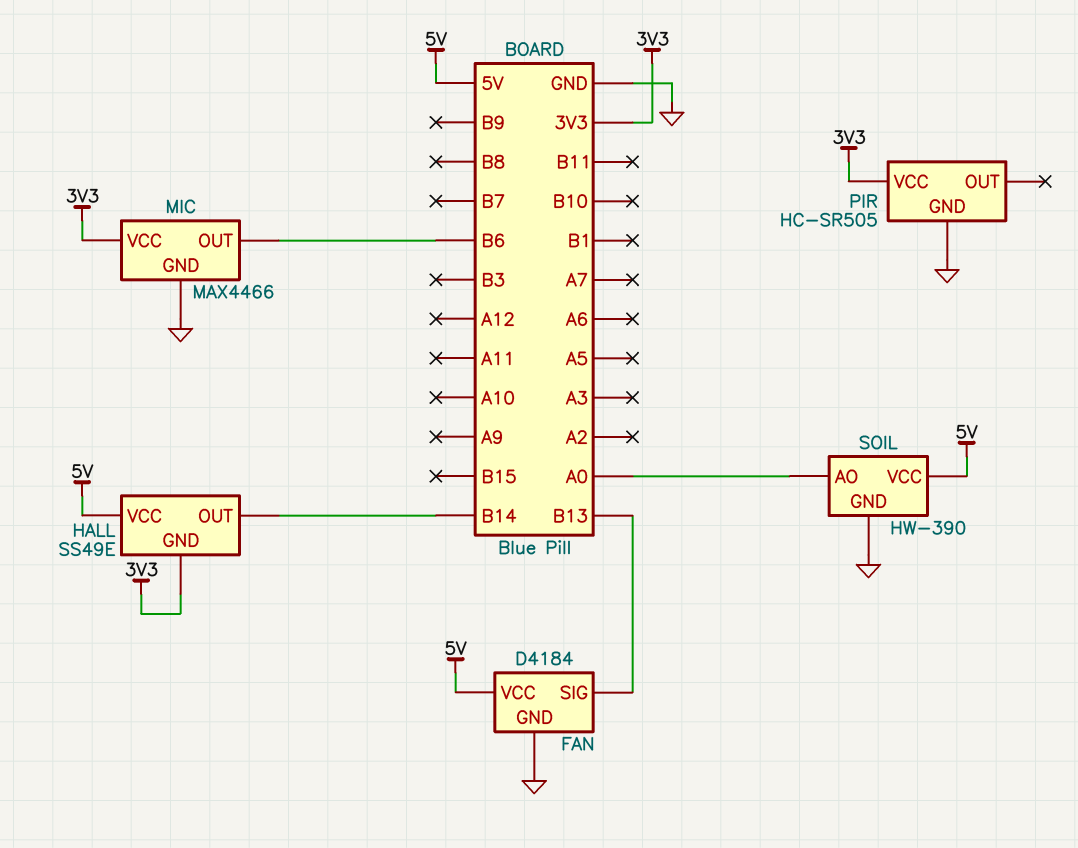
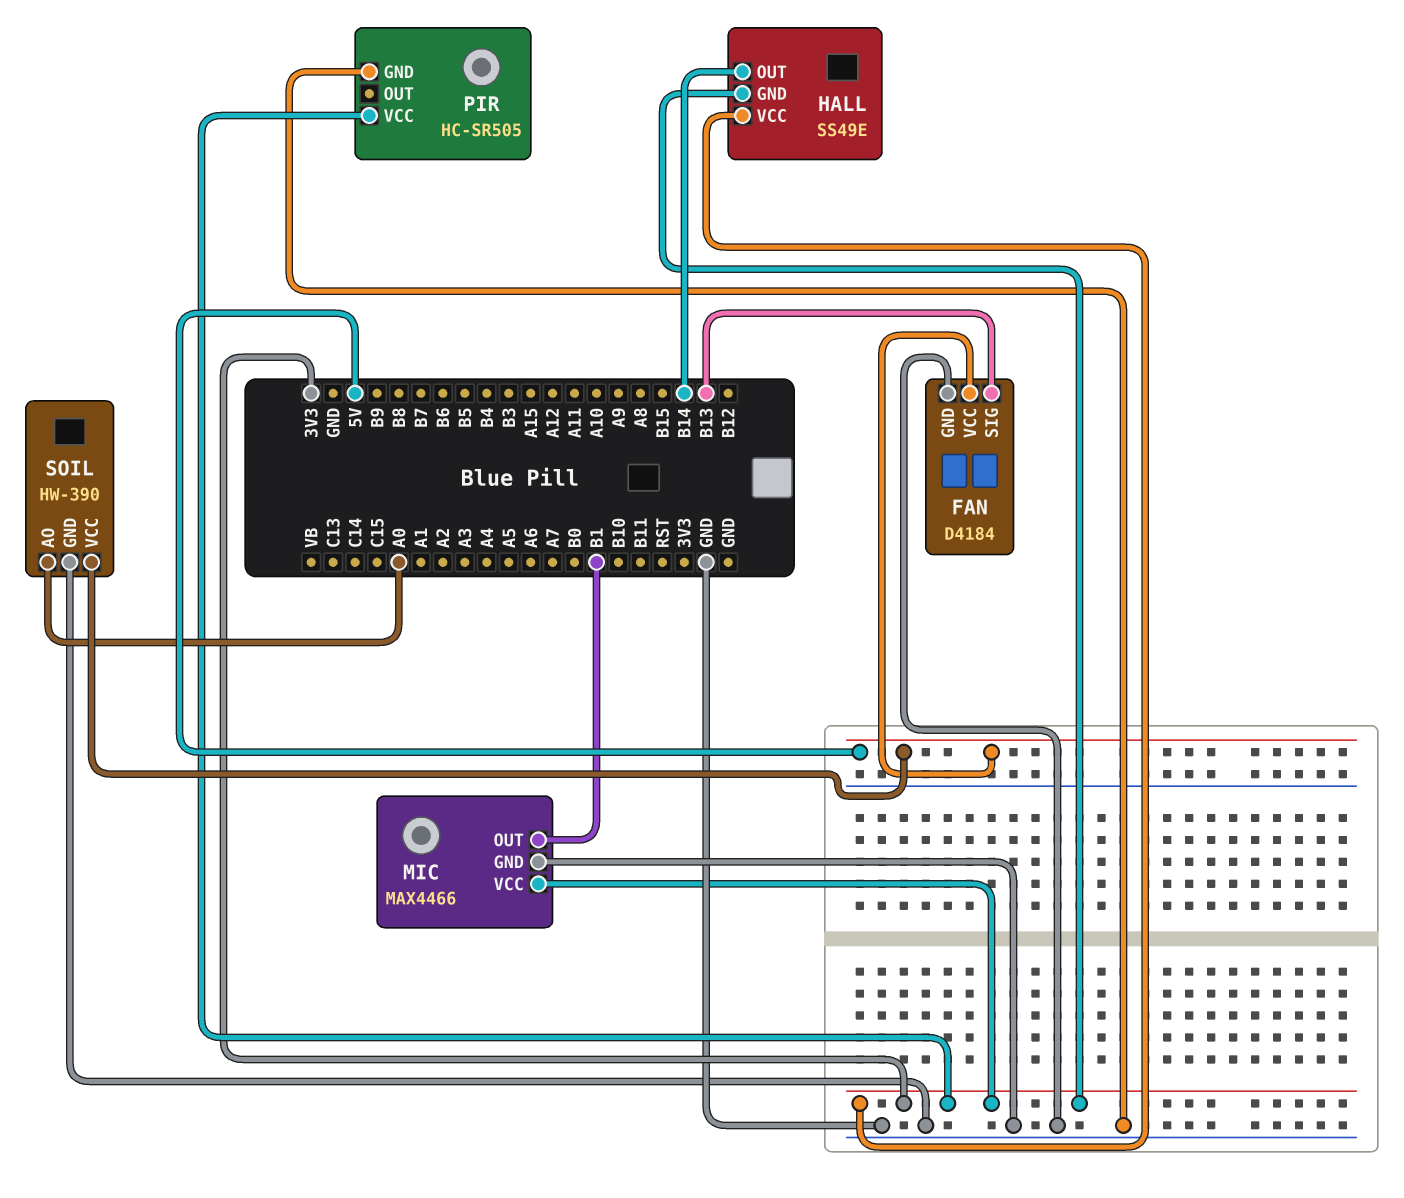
HALL pin VCC: 5V -> 3V3
MIC pin OUT: B6 -> B1

